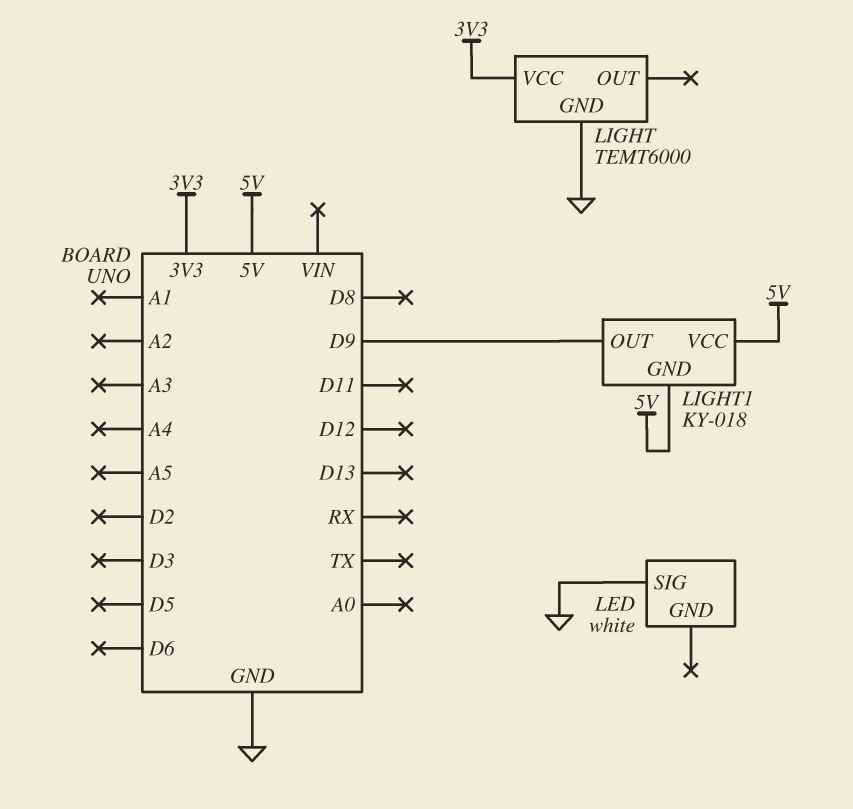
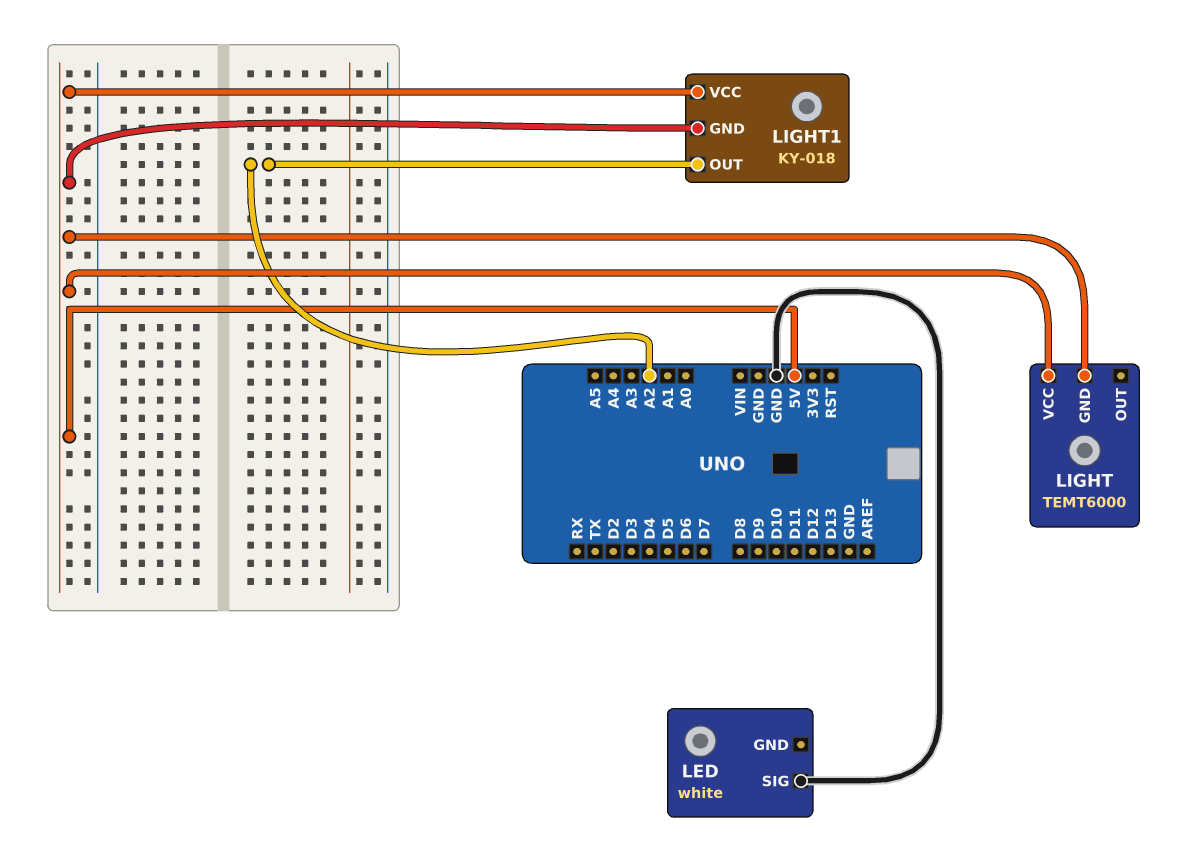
LIGHT pin GND: GND -> 5V
LIGHT pin VCC: 3V3 -> 5V
LIGHT1 pin OUT: D9 -> A2

